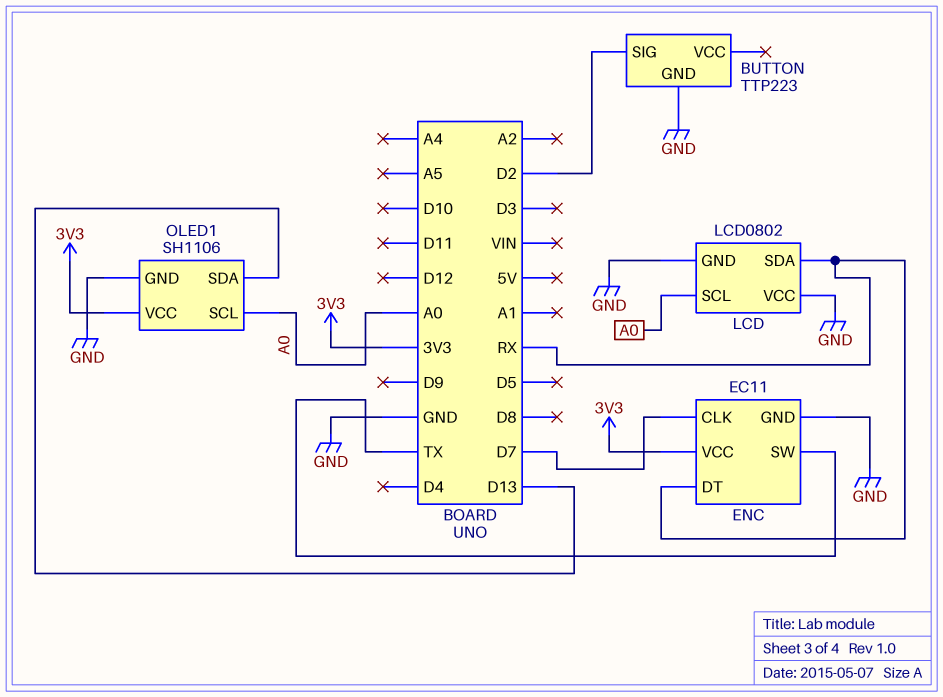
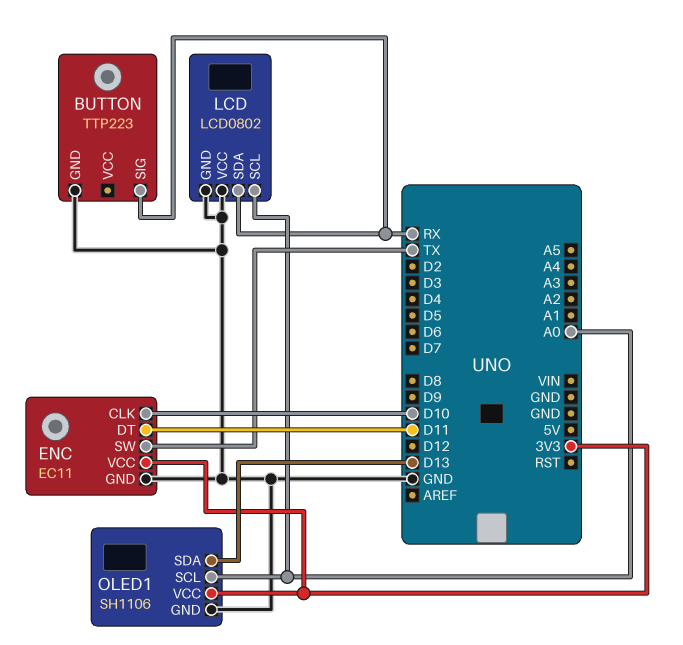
BUTTON pin SIG: D2 -> RX
ENC pin CLK: D7 -> D10
ENC pin DT: RX -> D11

